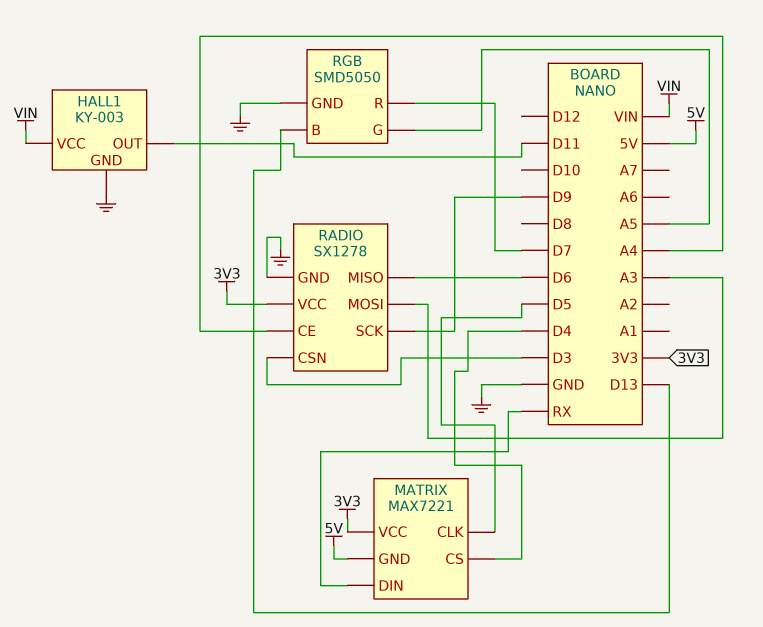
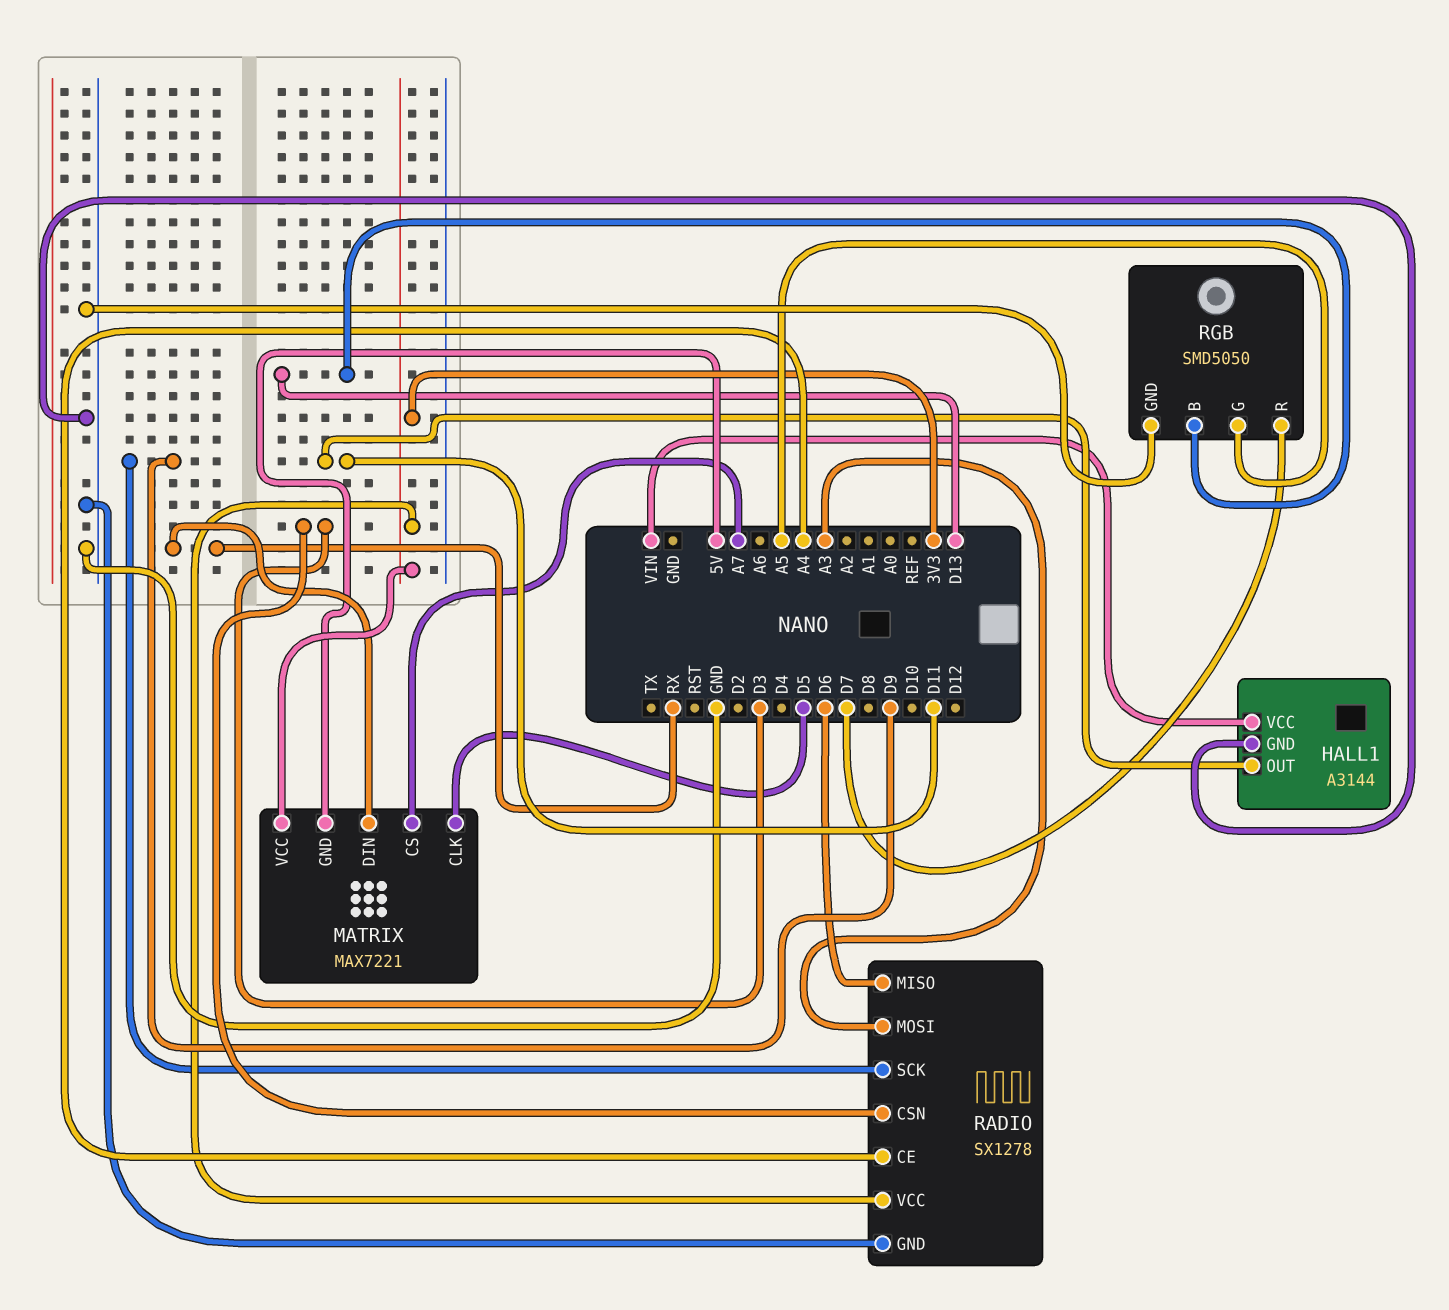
HALL1: KY-003 -> A3144
MATRIX pin CS: D4 -> A7

